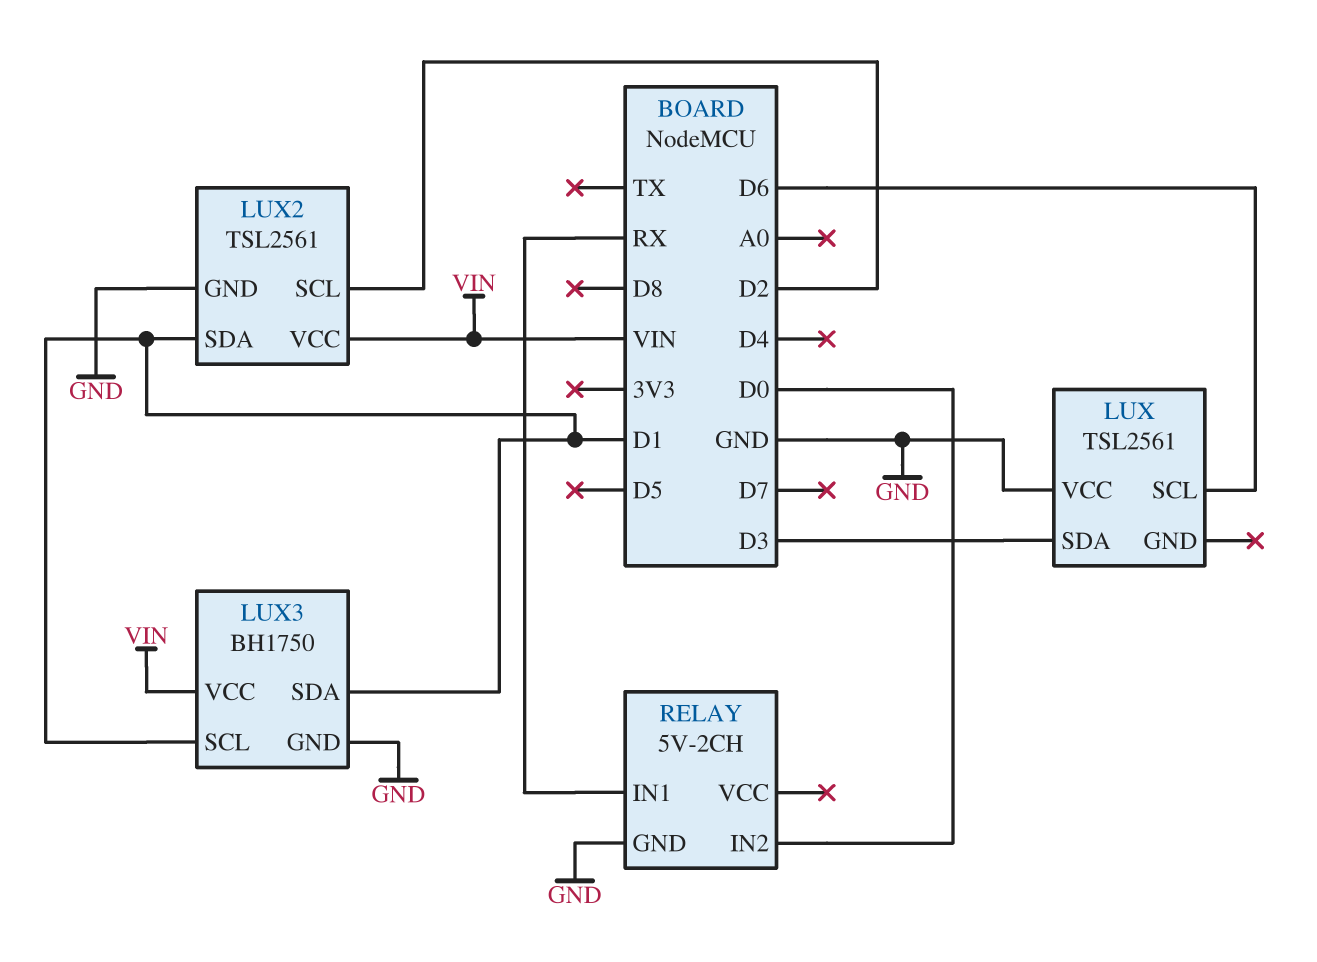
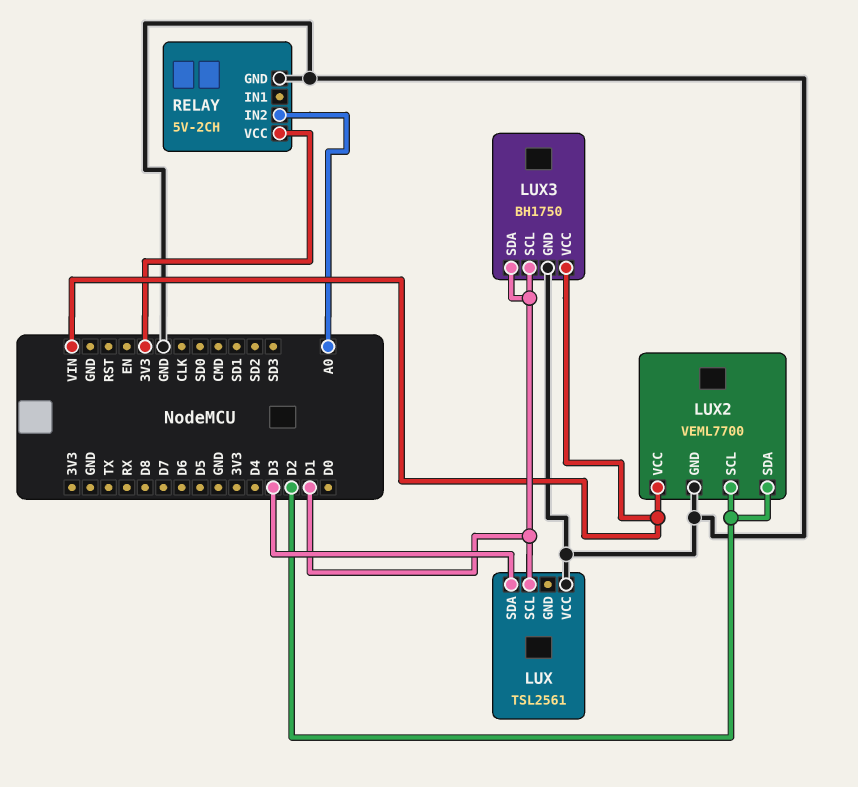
LUX pin SCL: D6 -> D1
LUX2: TSL2561 -> VEML7700
LUX2 pin SDA: D1 -> D2
RELAY pin IN1: RX -> none
RELAY pin IN2: D0 -> A0
RELAY pin VCC: none -> 3V3

